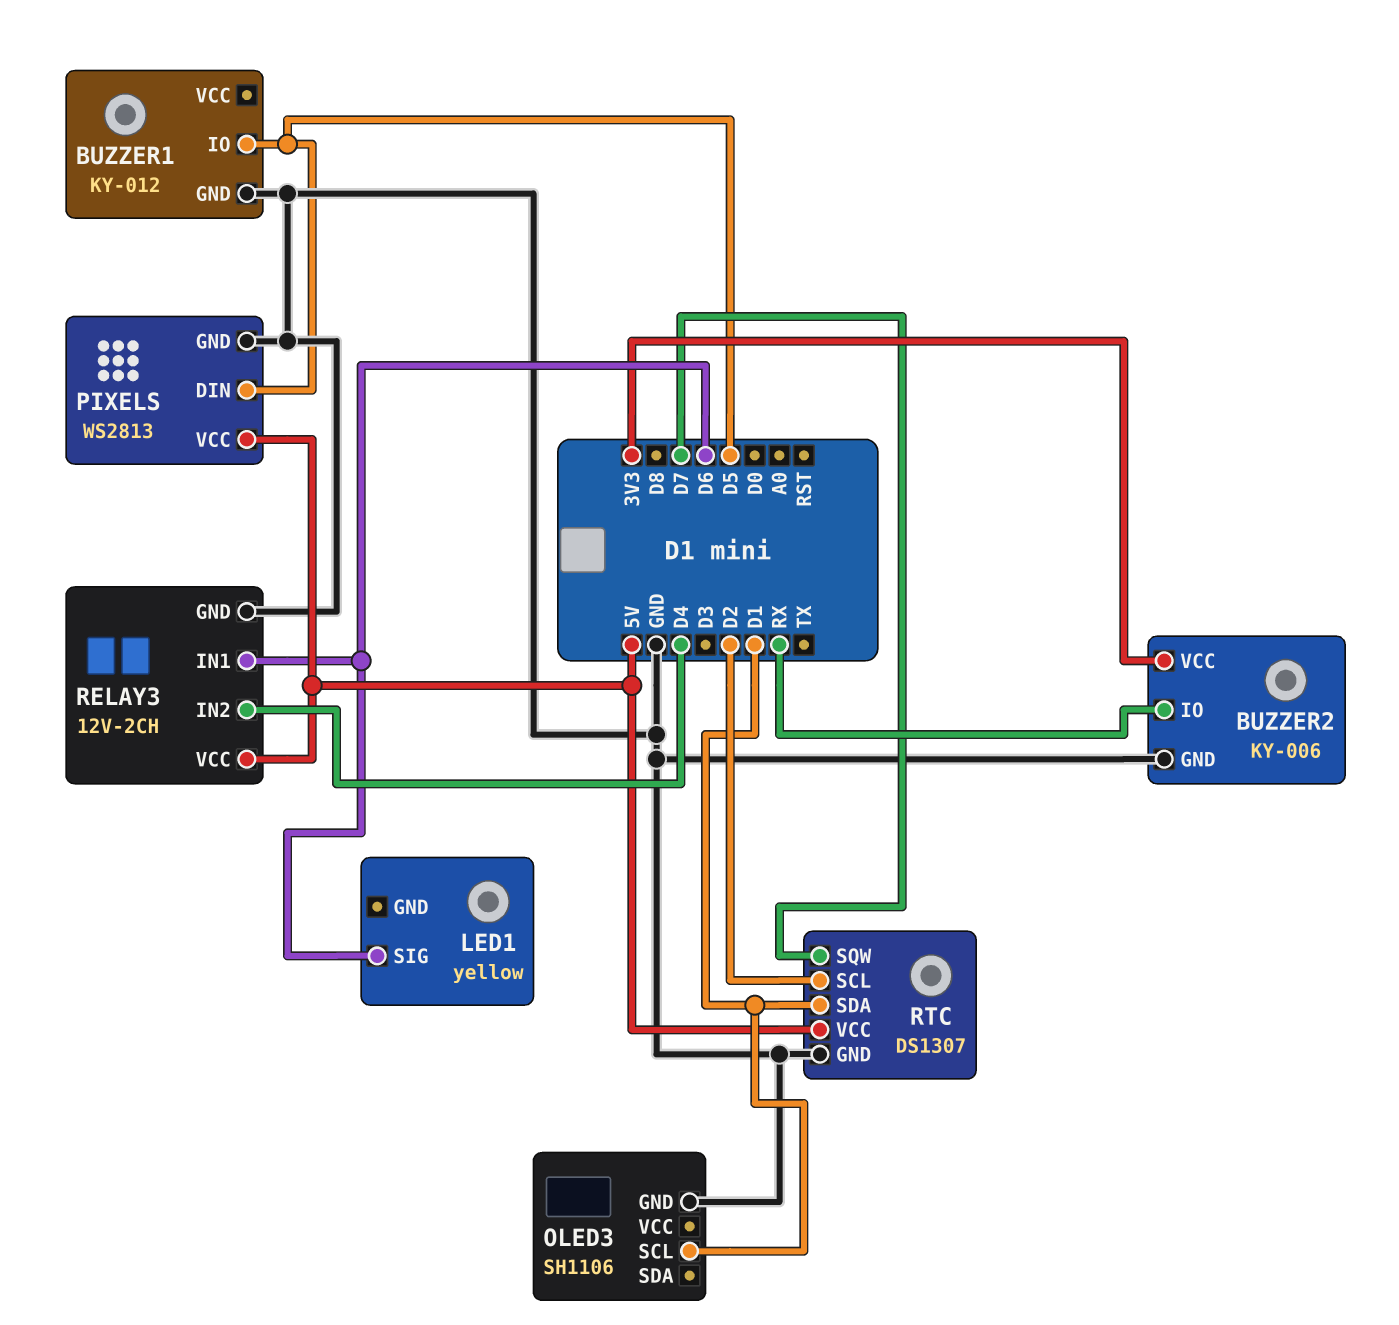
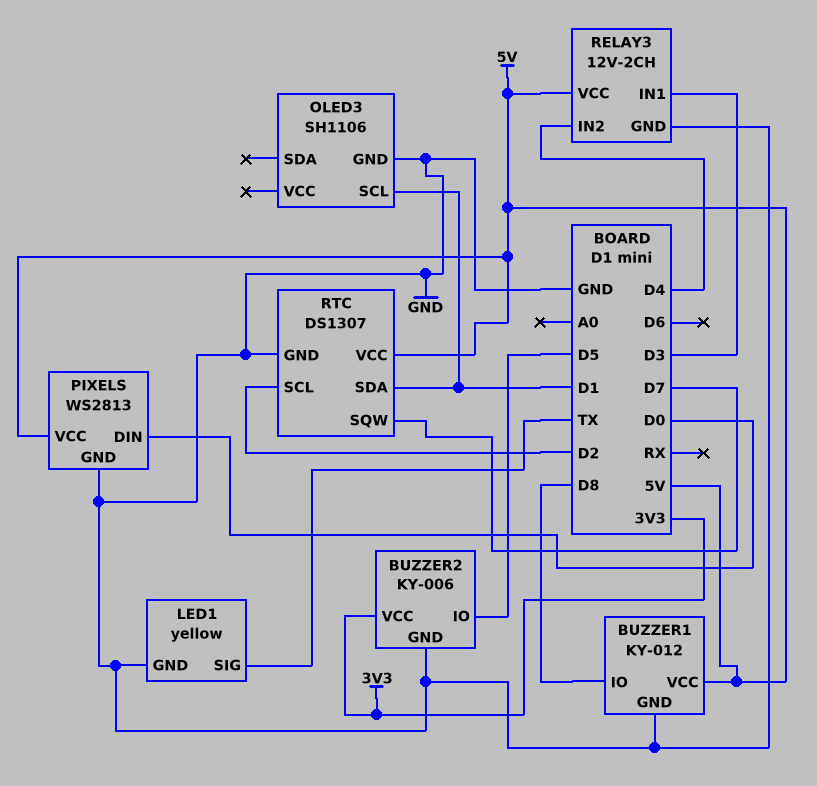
BUZZER1 pin IO: D5 -> D8
BUZZER1 pin VCC: none -> 5V
BUZZER2 pin IO: RX -> D5
LED1 pin GND: none -> GND
LED1 pin SIG: D6 -> TX
PIXELS pin DIN: D5 -> D0
RELAY3 pin IN1: D6 -> D3

